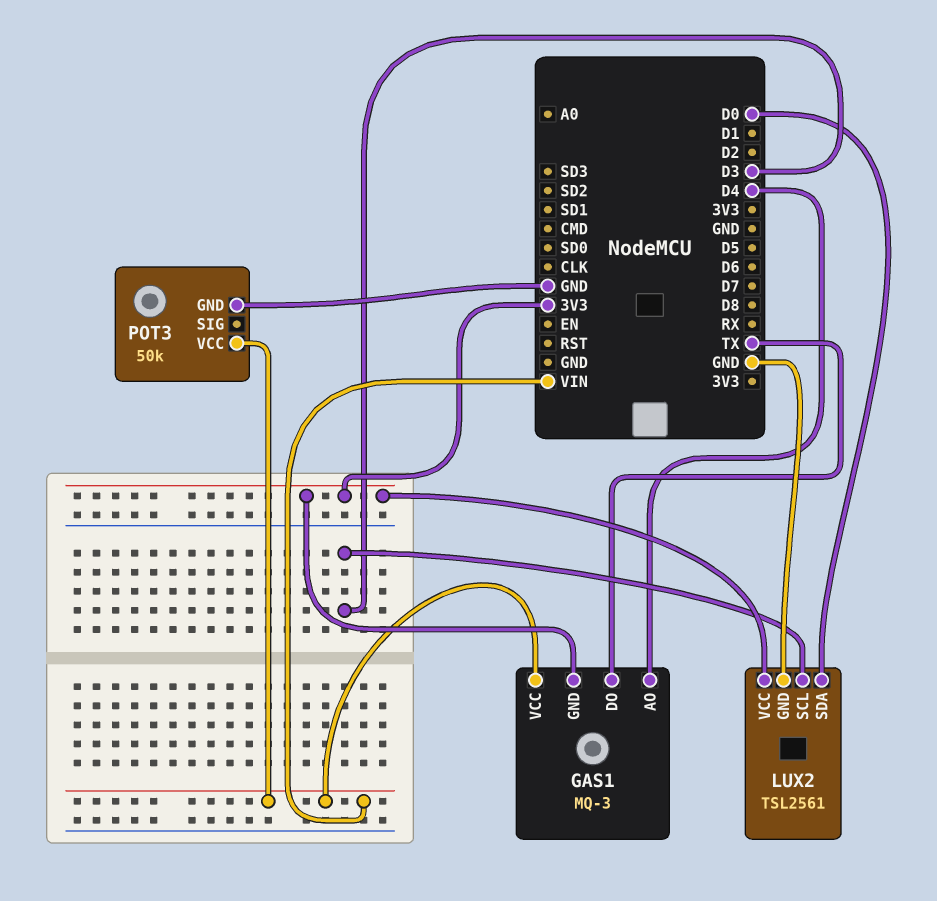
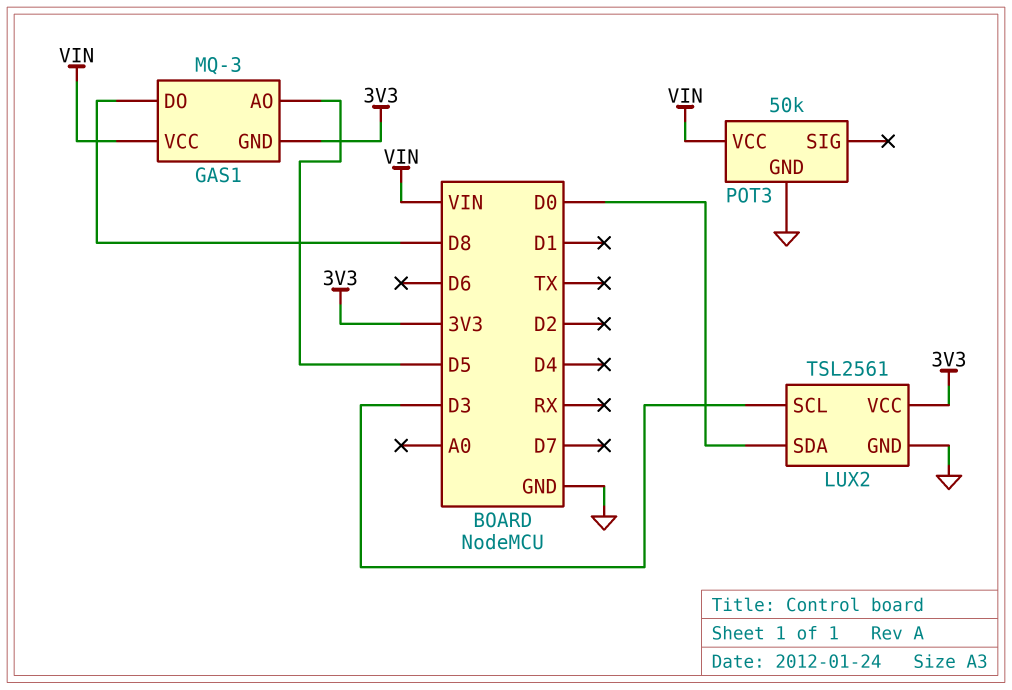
GAS1 pin AO: D4 -> D5
GAS1 pin DO: TX -> D8

